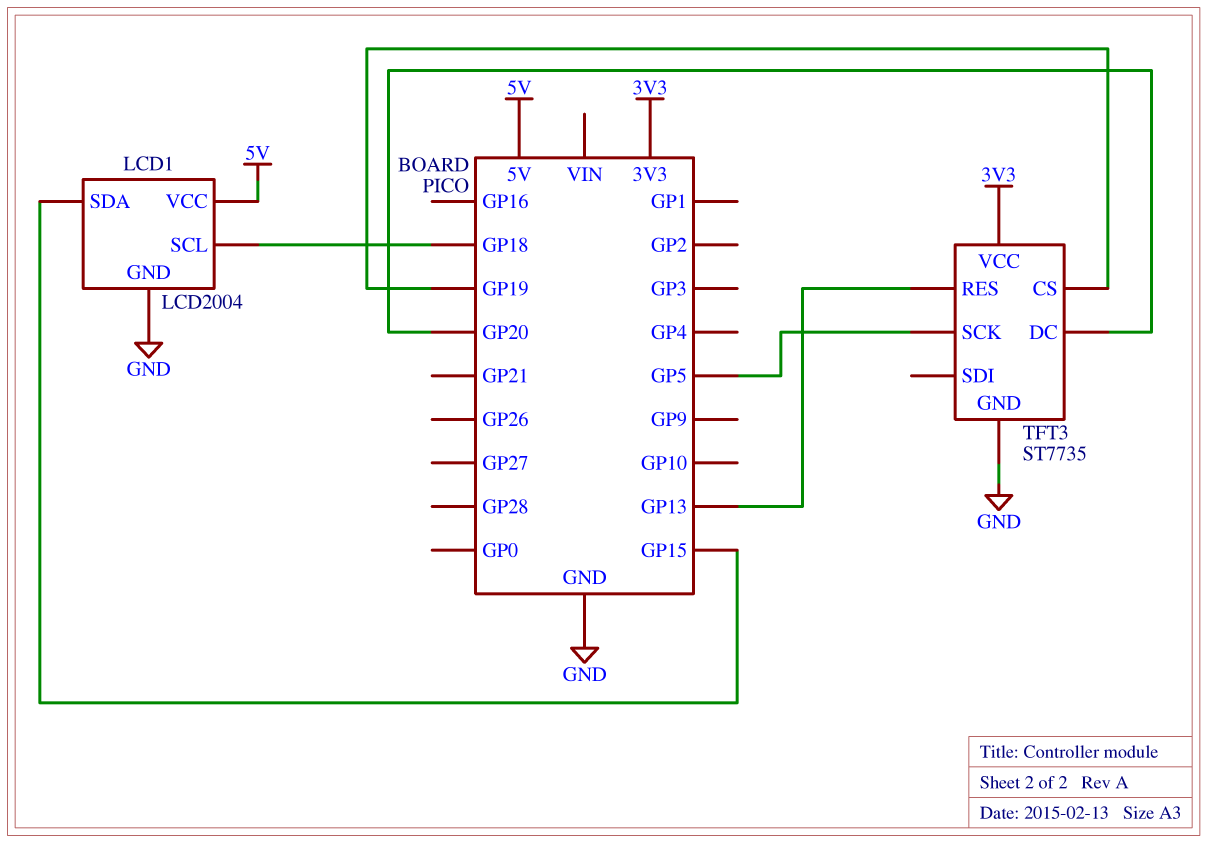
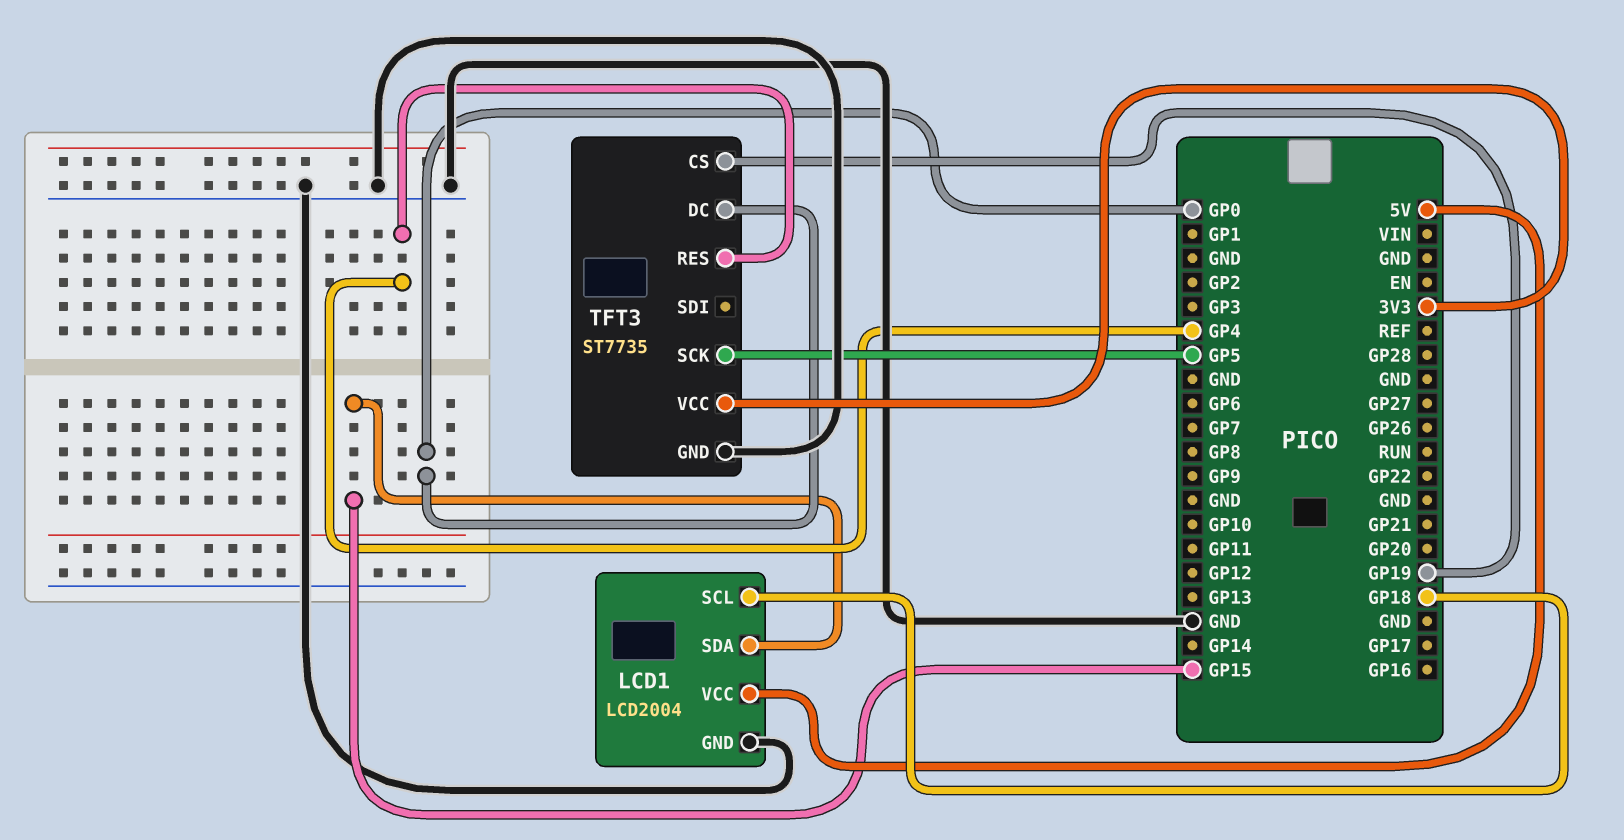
TFT3 pin DC: GP20 -> GP0
TFT3 pin RES: GP13 -> GP4

